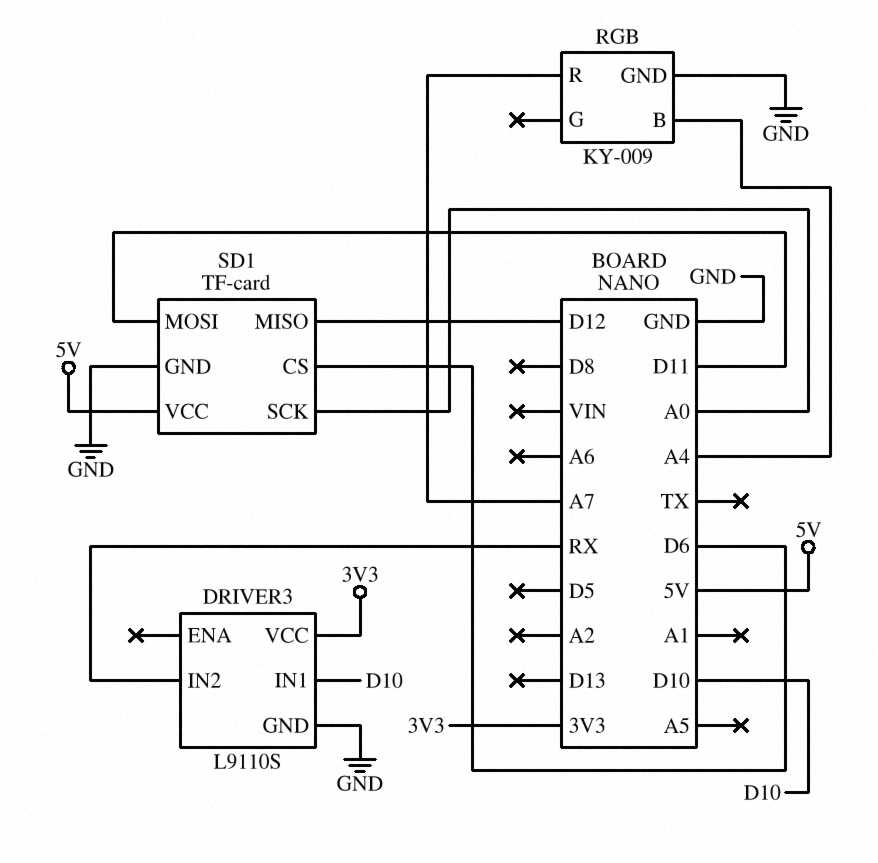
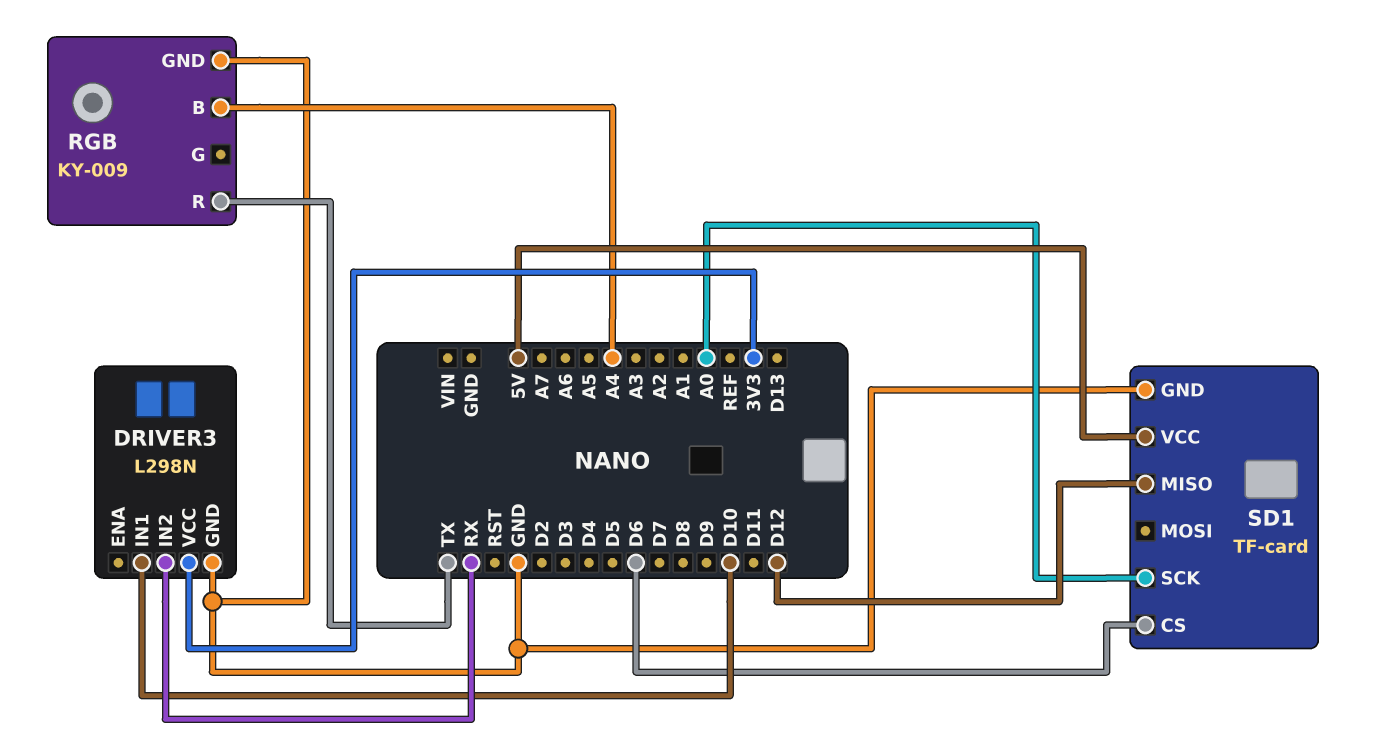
DRIVER3: L9110S -> L298N
RGB pin R: A7 -> TX
SD1 pin MOSI: D11 -> none

